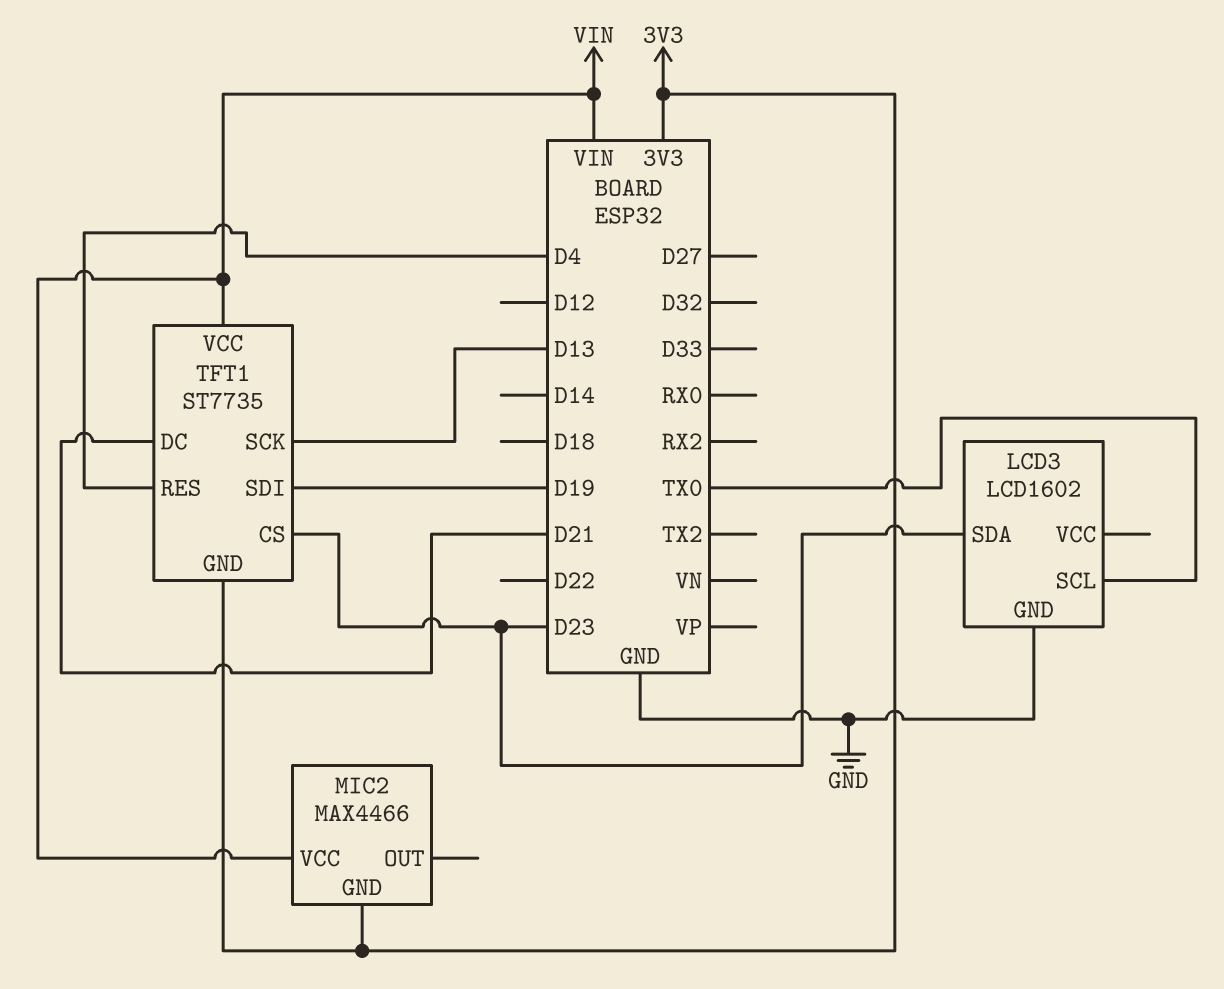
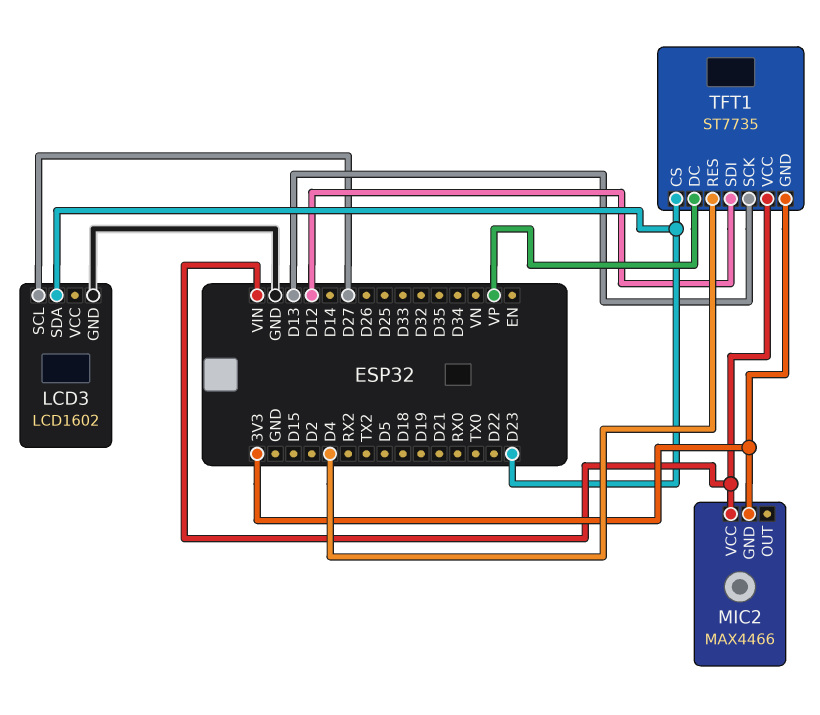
LCD3 pin SCL: TX0 -> D27
TFT1 pin DC: D21 -> VP
TFT1 pin SDI: D19 -> D12

